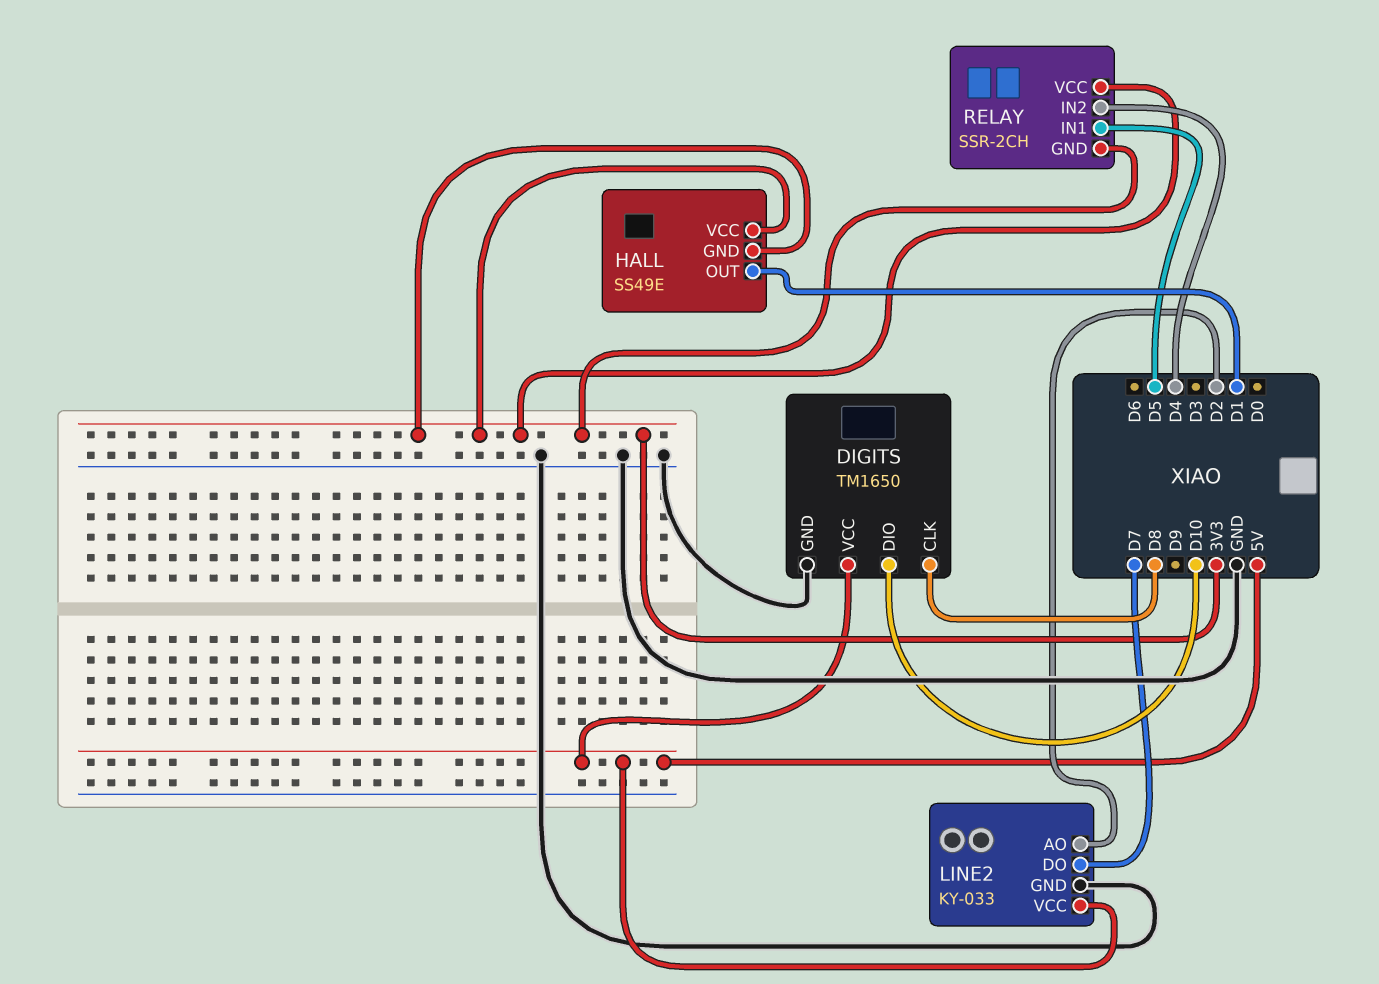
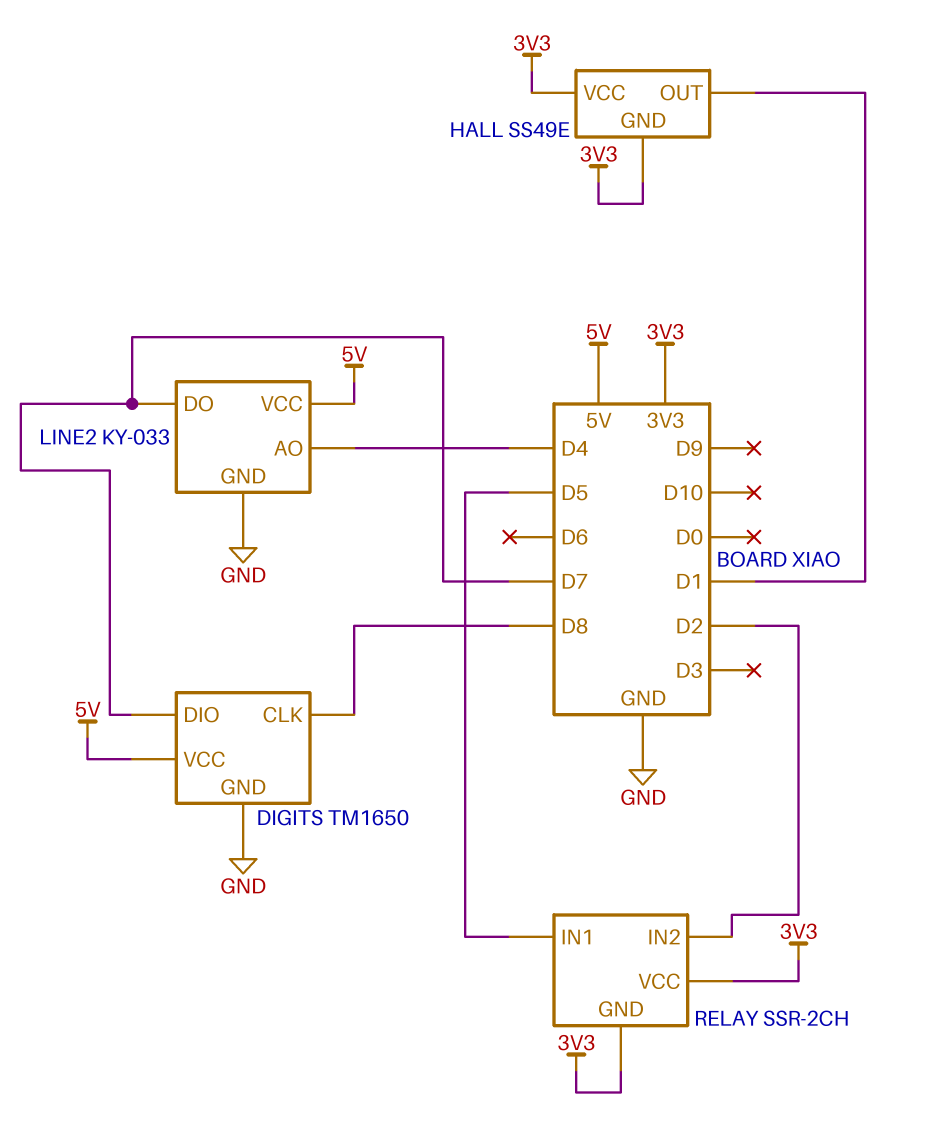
DIGITS pin DIO: D10 -> D7
LINE2 pin AO: D2 -> D4
RELAY pin IN2: D4 -> D2

